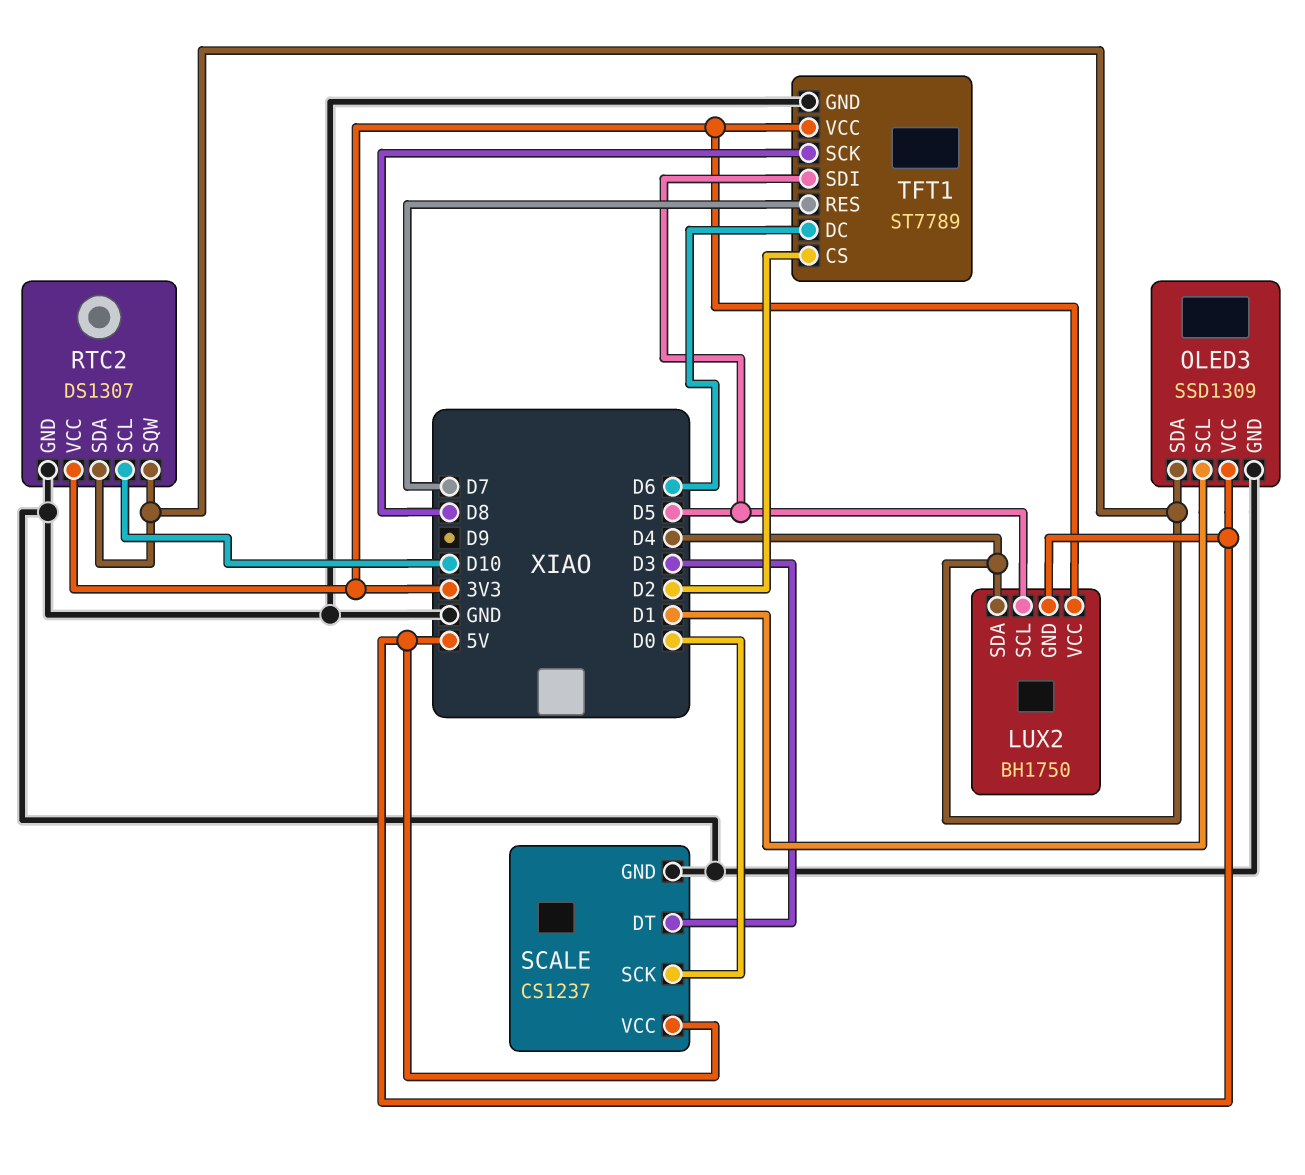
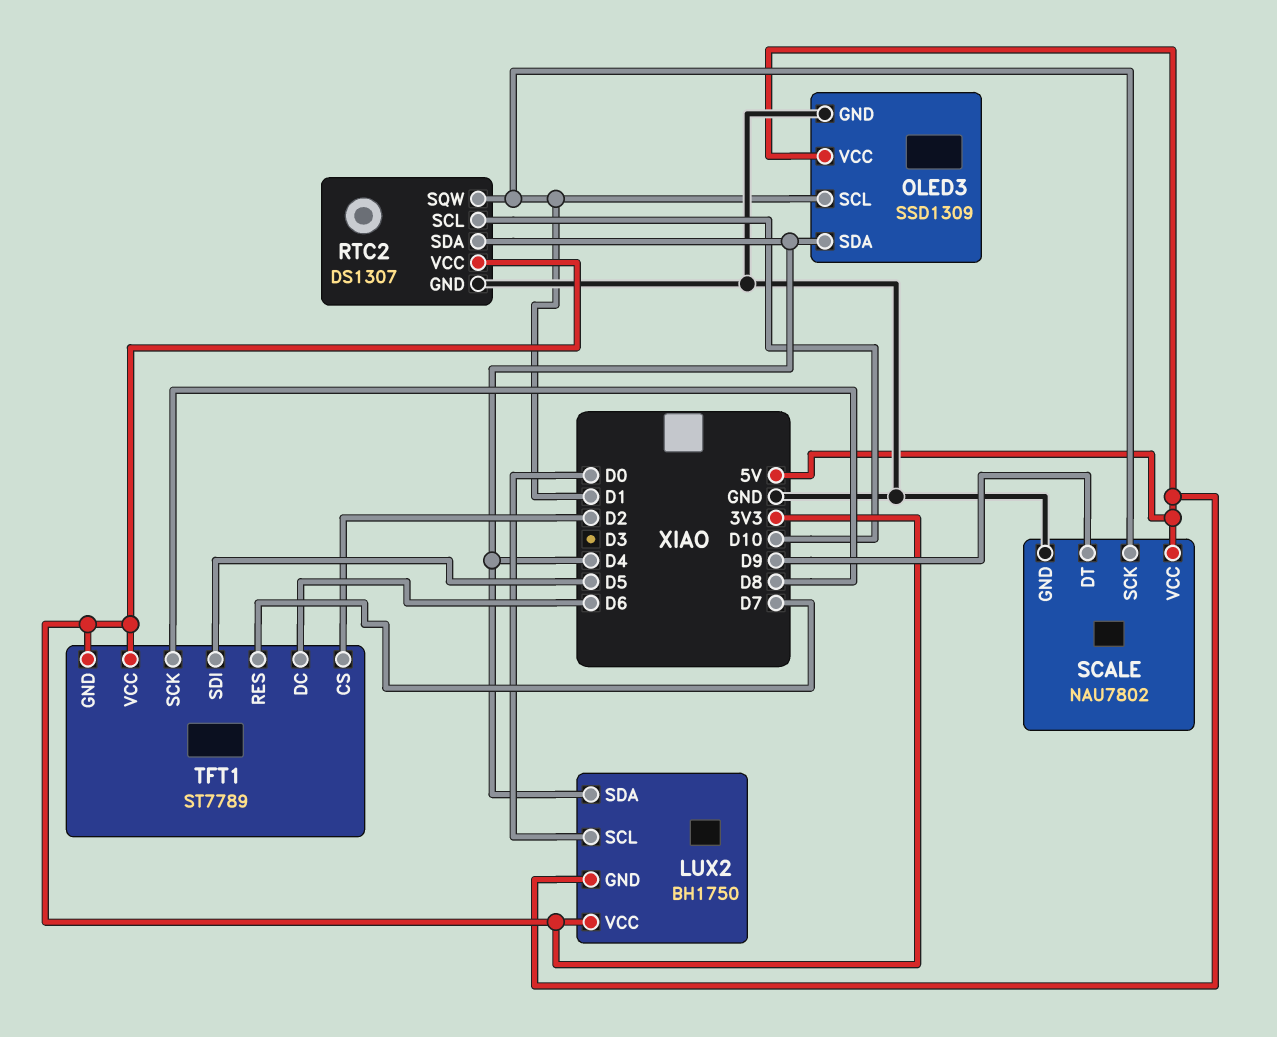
LUX2 pin SCL: D5 -> D0
RTC2 pin SQW: D4 -> D1
SCALE: CS1237 -> NAU7802
SCALE pin DT: D3 -> D9
SCALE pin SCK: D0 -> D1
TFT1 pin GND: GND -> 3V3

